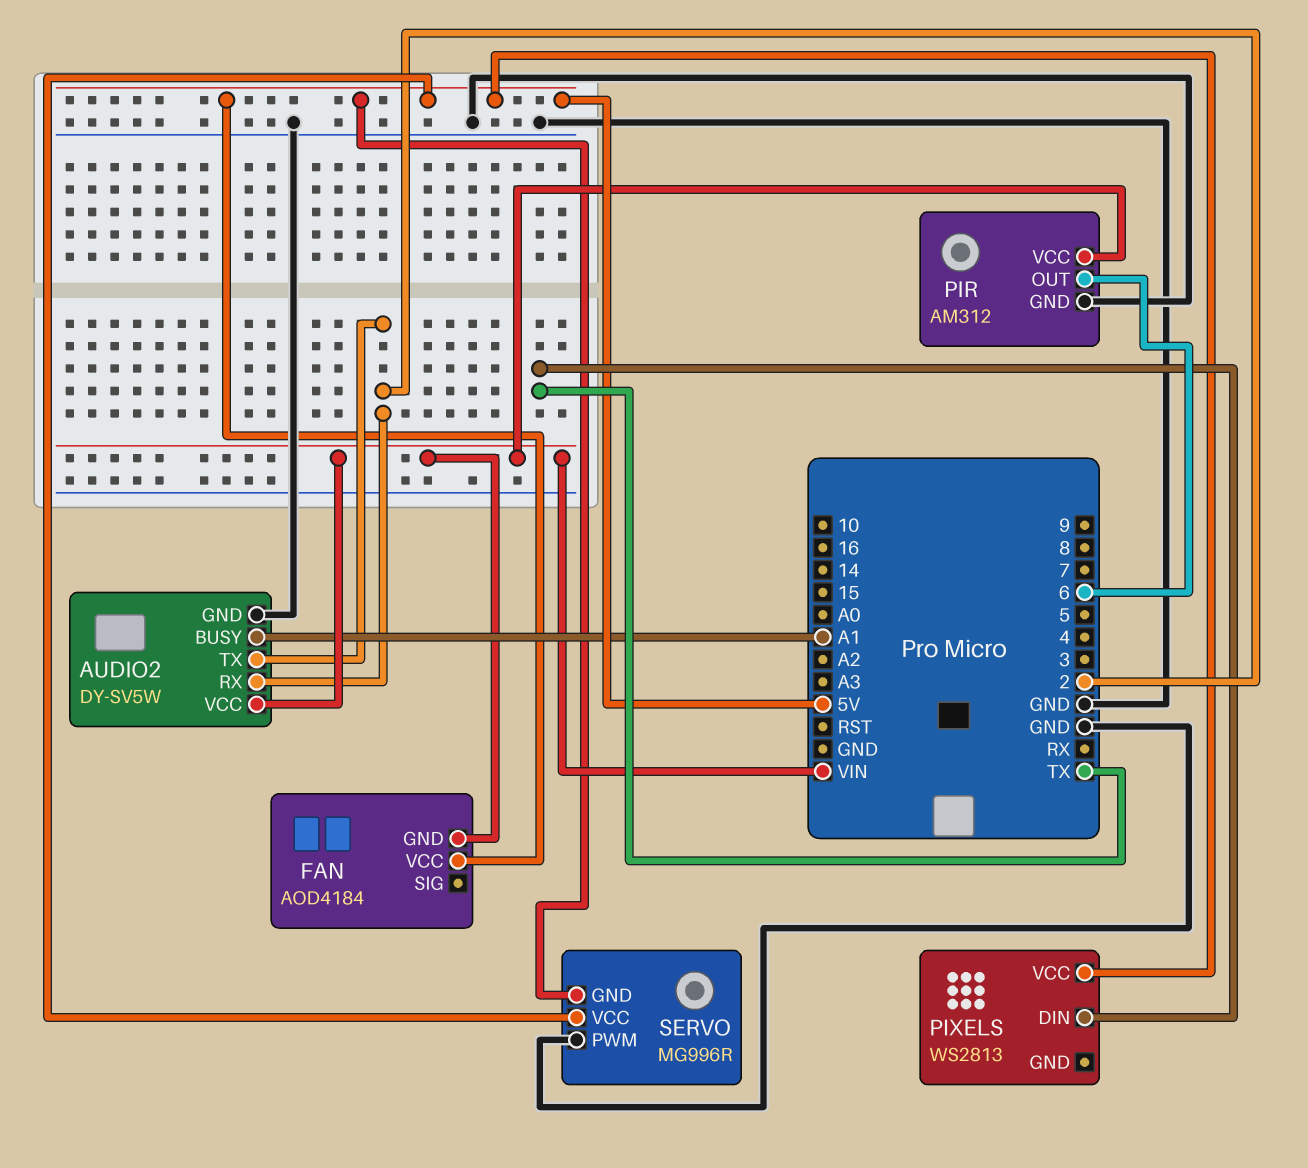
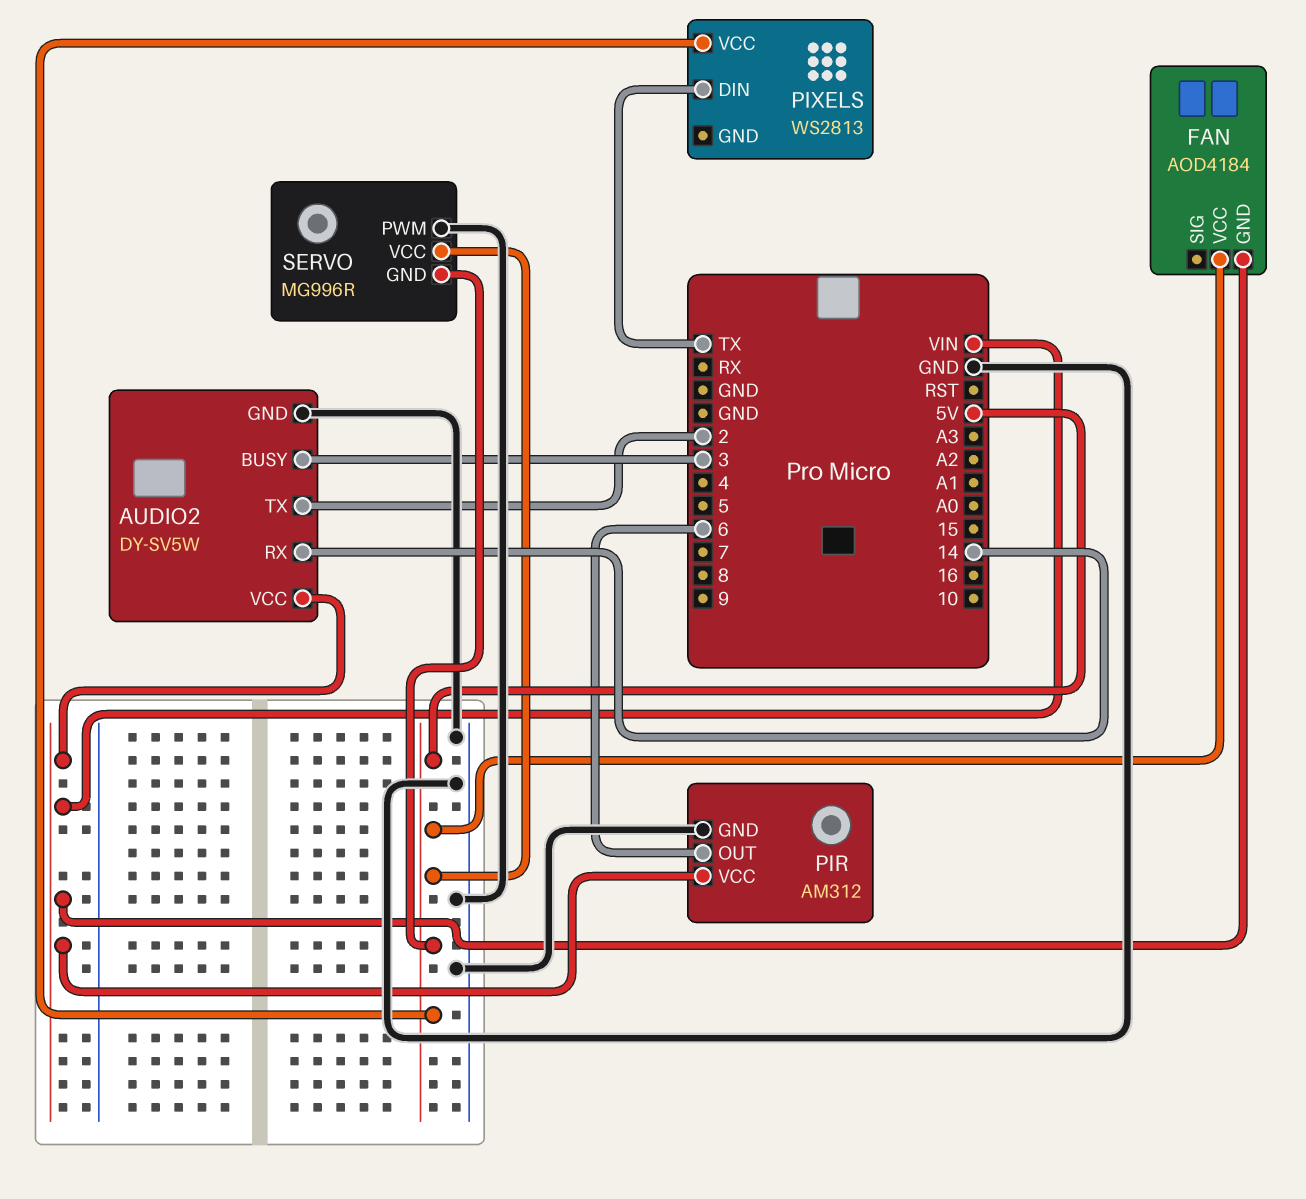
AUDIO2 pin BUSY: A1 -> 3
AUDIO2 pin RX: 2 -> 14

